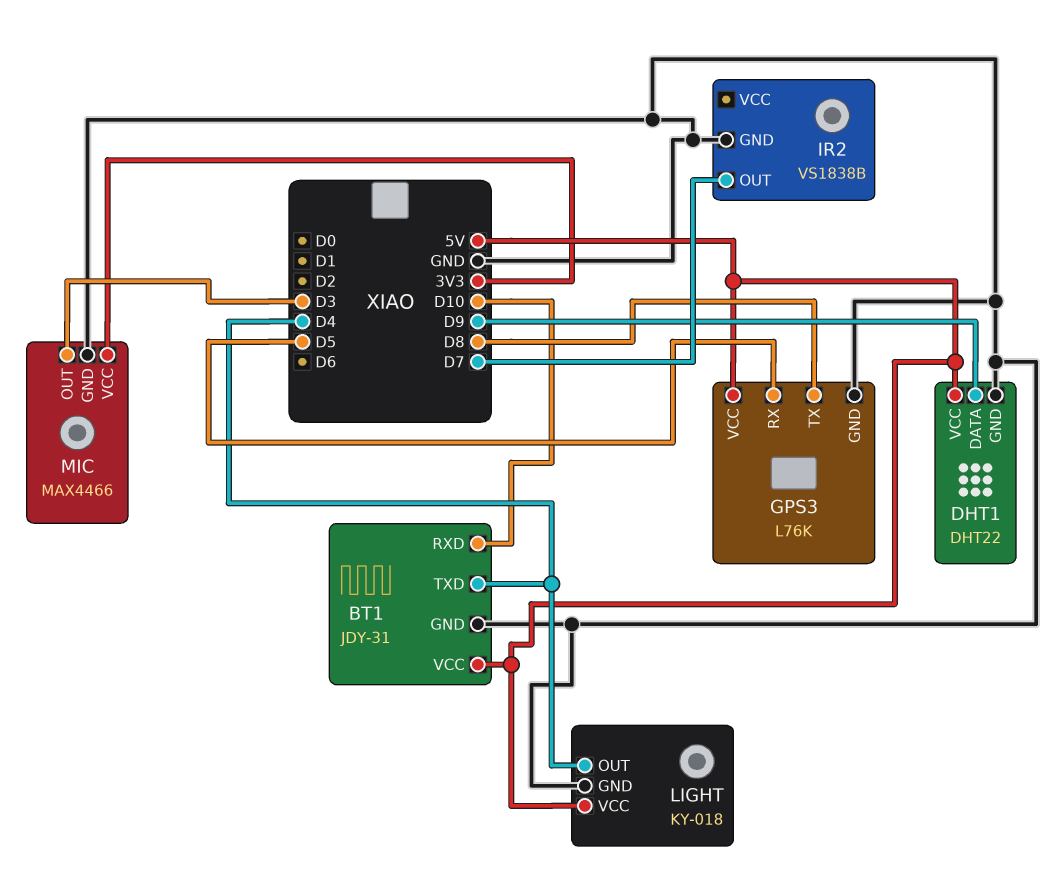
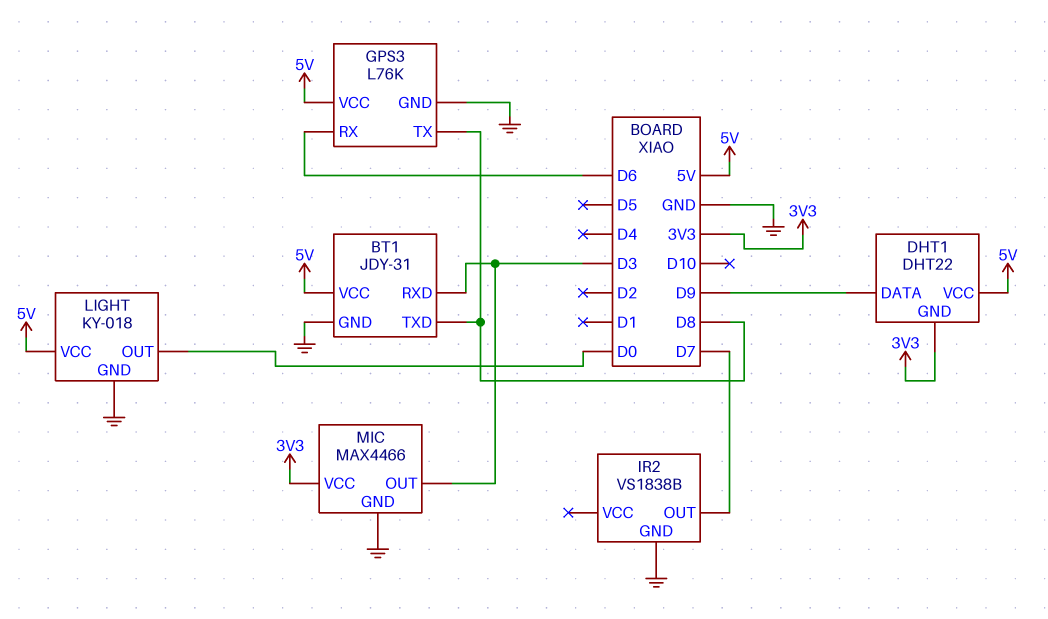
BT1 pin RXD: D10 -> D3
BT1 pin TXD: D4 -> D8
DHT1 pin GND: GND -> 3V3
GPS3 pin RX: D5 -> D6
LIGHT pin OUT: D4 -> D0

